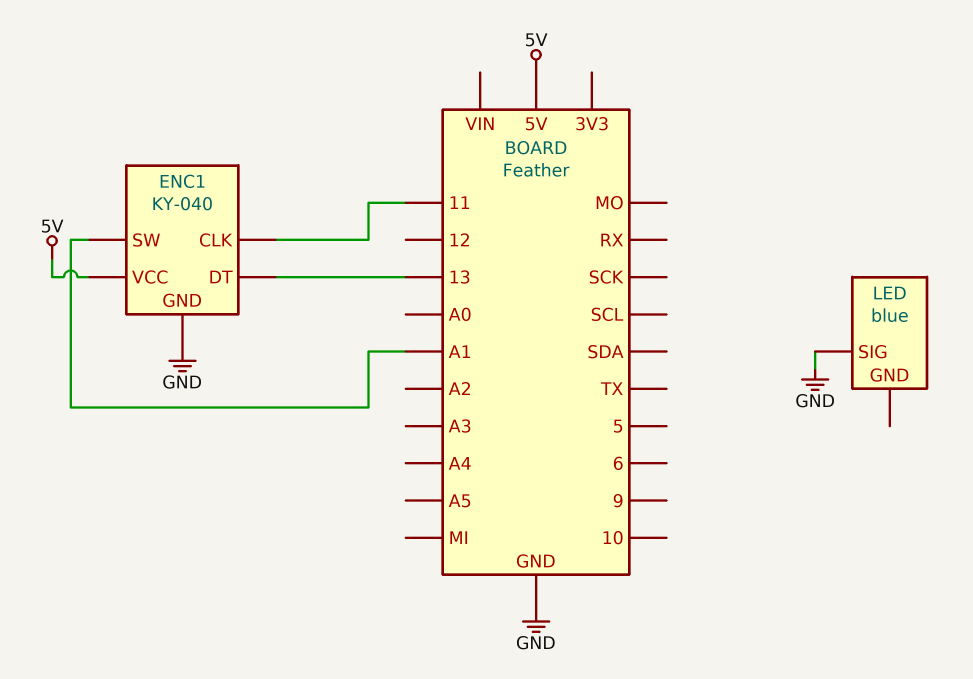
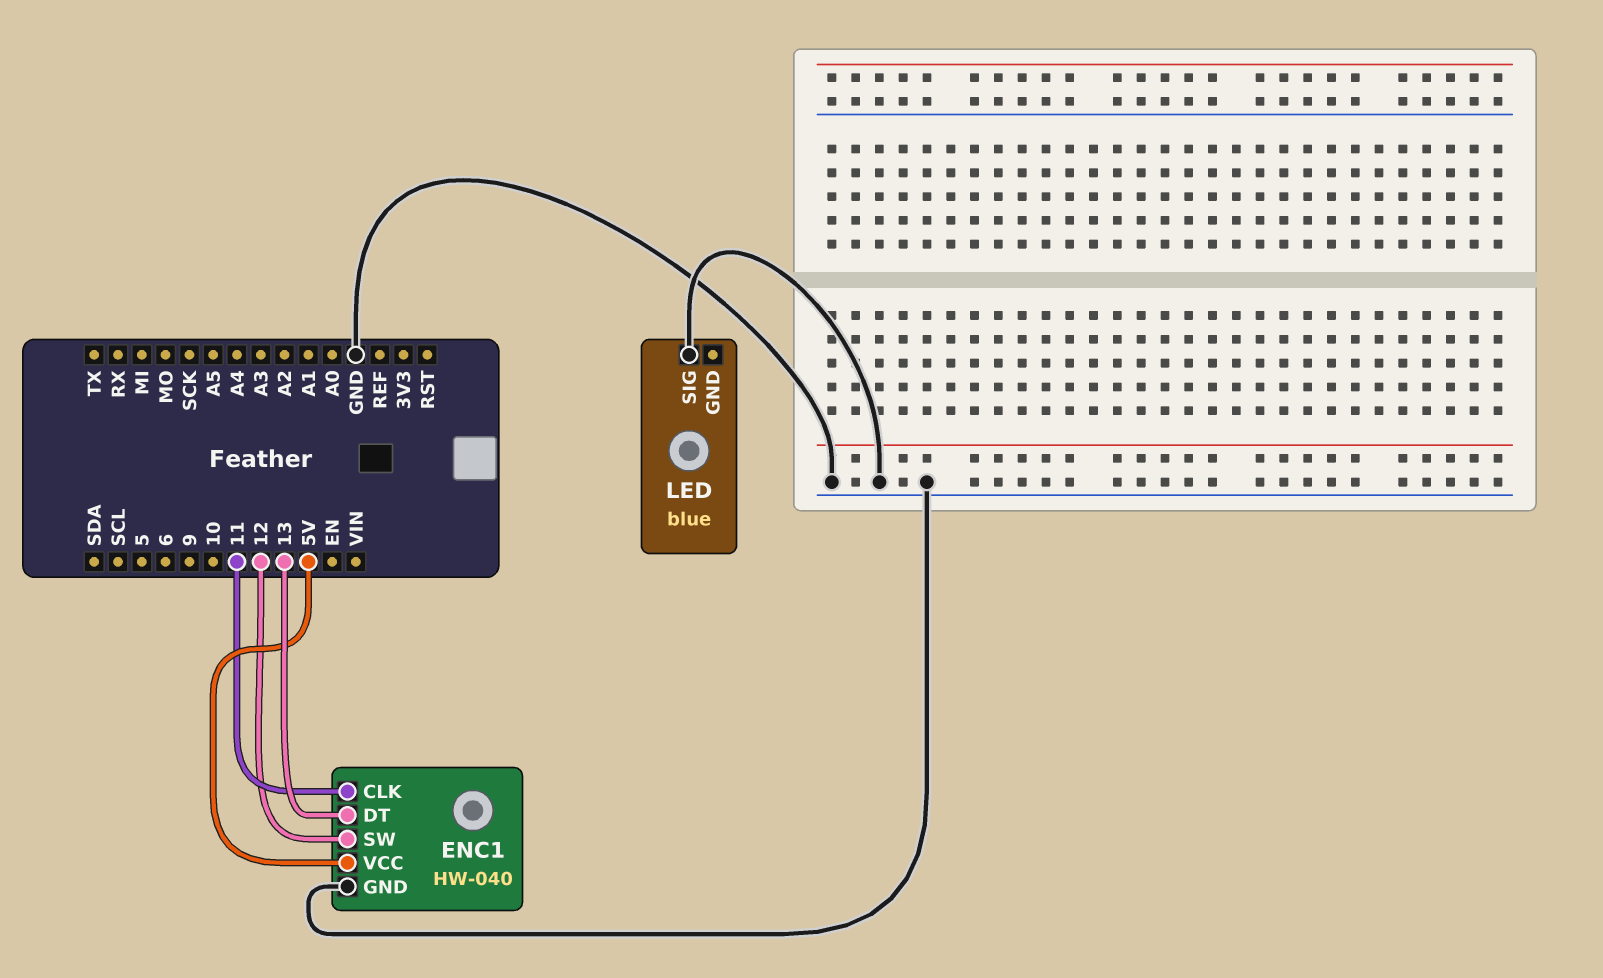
ENC1: KY-040 -> HW-040
ENC1 pin SW: A1 -> 12

